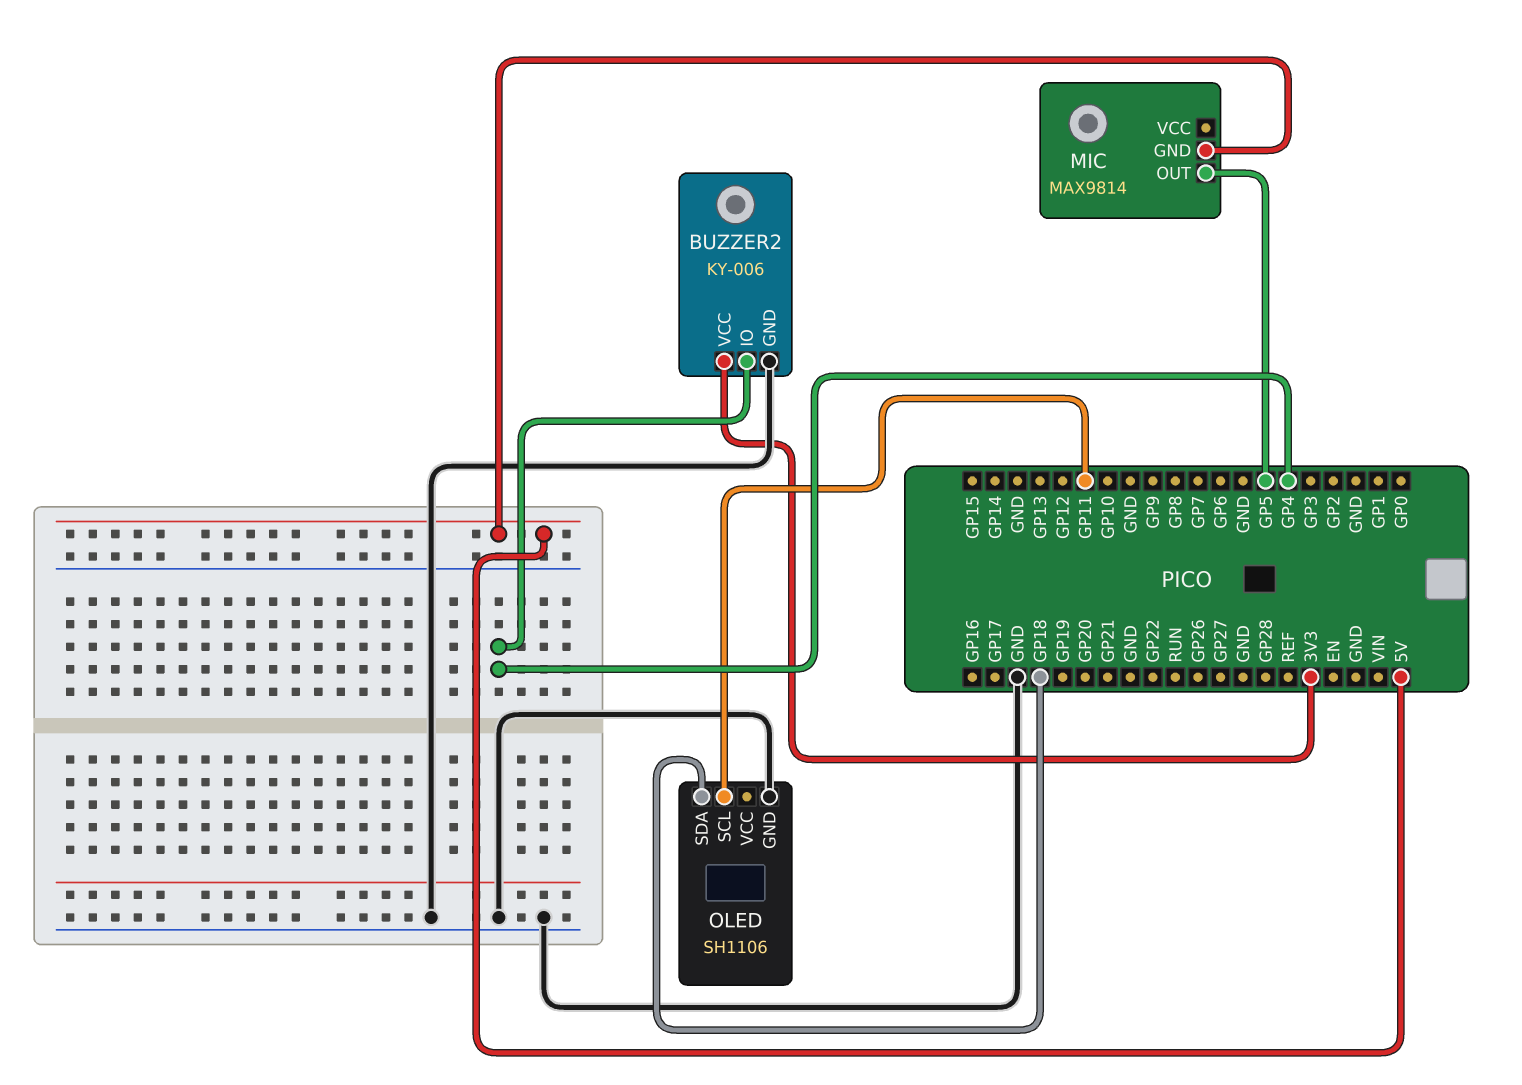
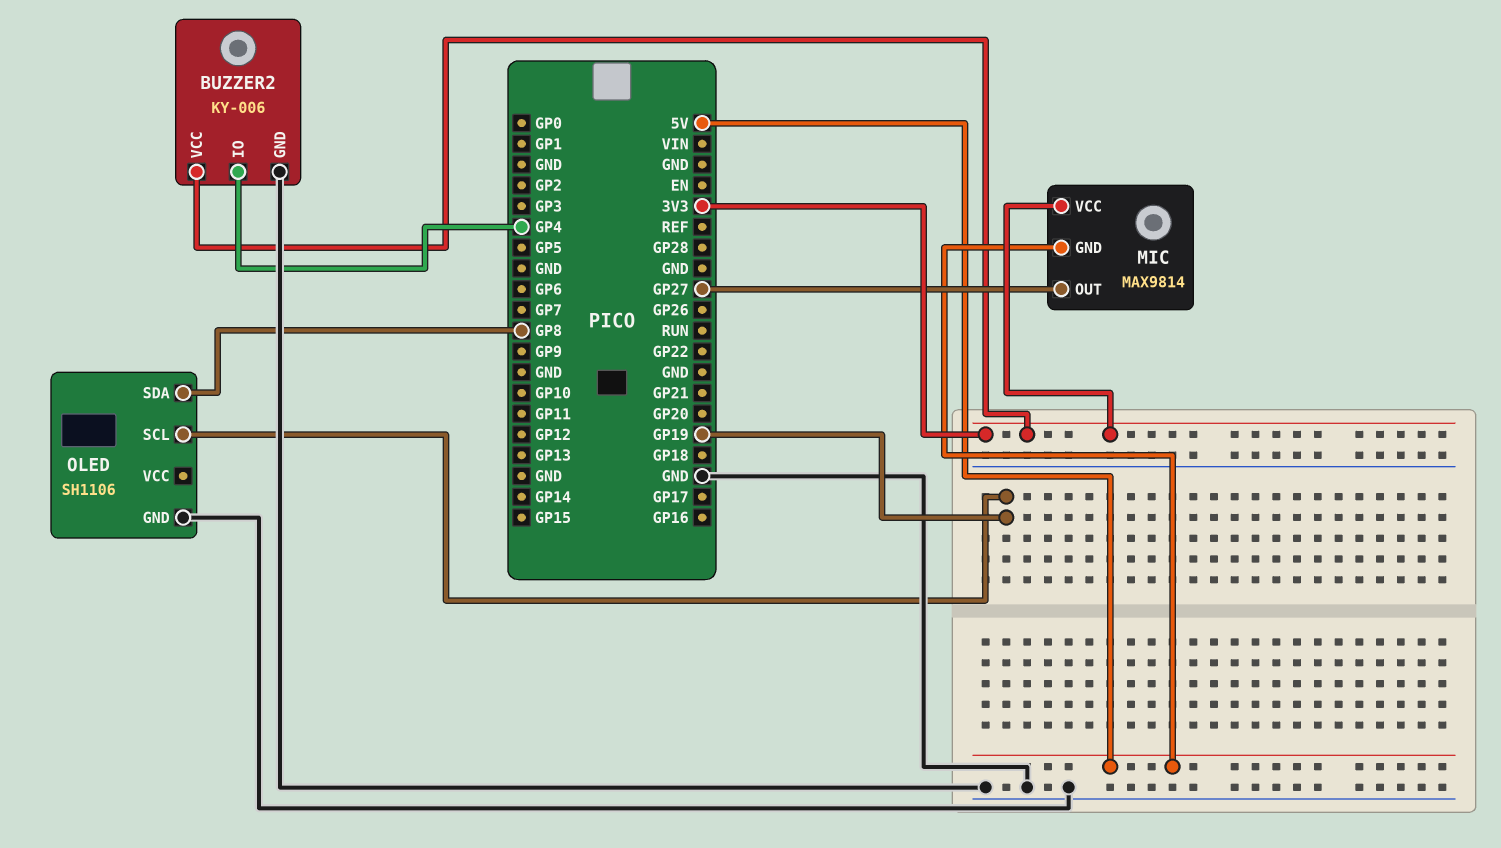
MIC pin OUT: GP5 -> GP27
MIC pin VCC: none -> 3V3
OLED pin SCL: GP11 -> GP19
OLED pin SDA: GP18 -> GP8

